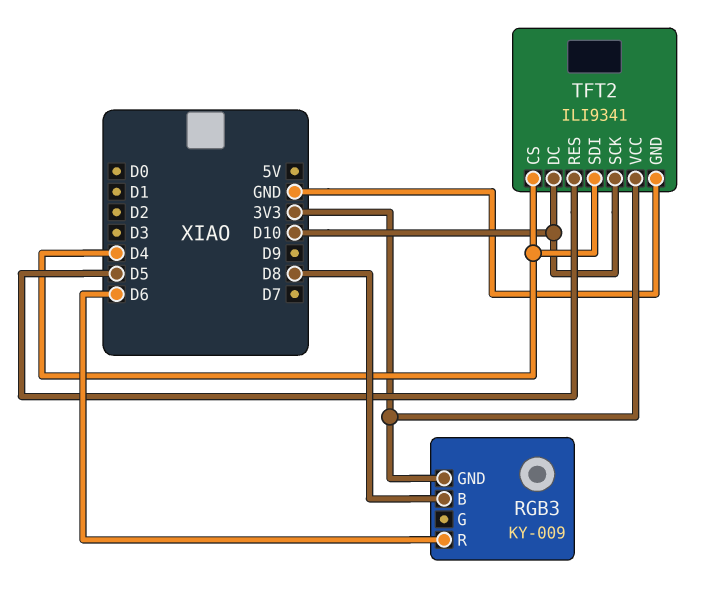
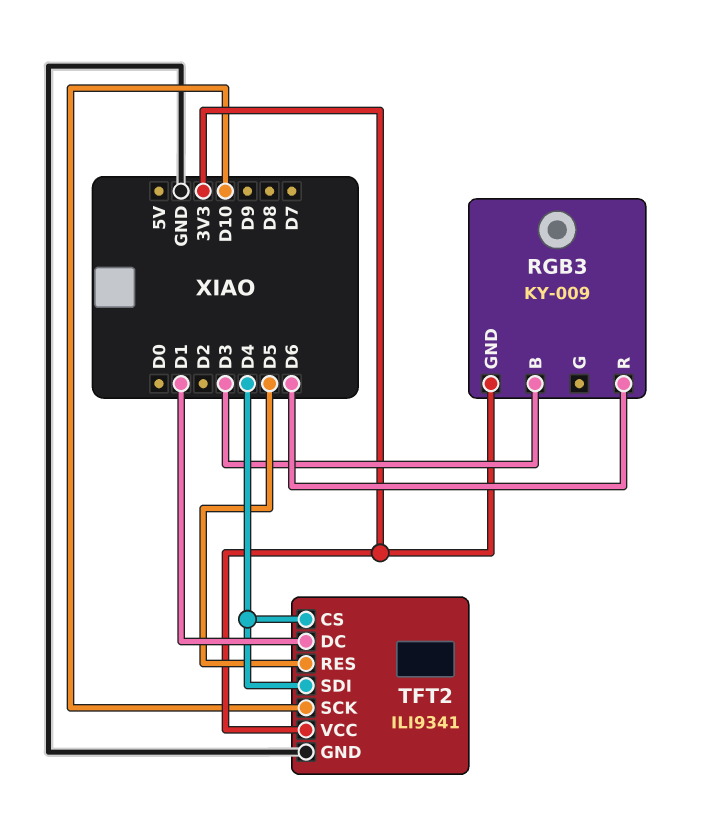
RGB3 pin B: D8 -> D3
TFT2 pin DC: D10 -> D1

